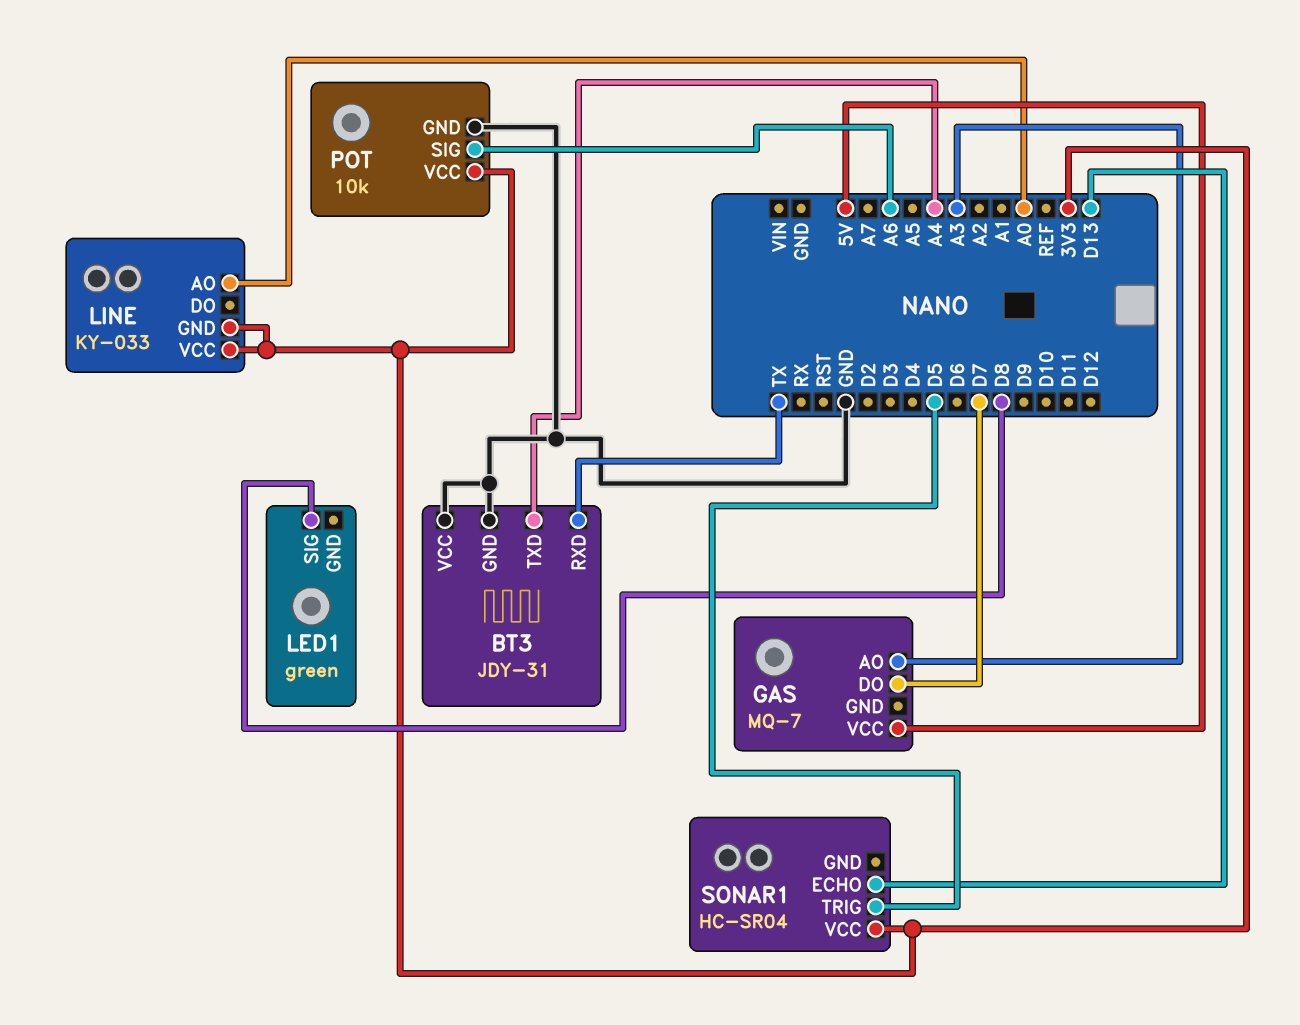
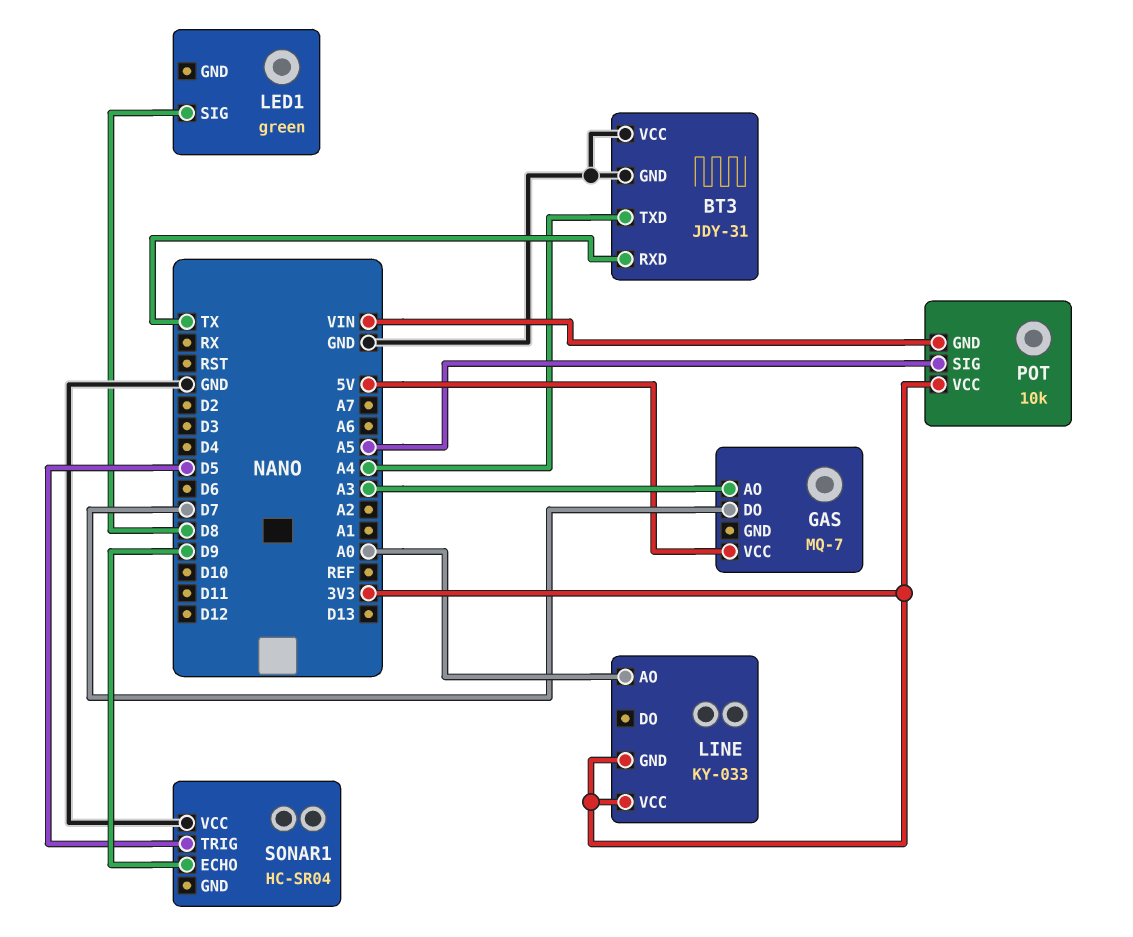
POT pin GND: GND -> VIN
POT pin SIG: A6 -> A5
SONAR1 pin ECHO: D13 -> D9
SONAR1 pin VCC: 3V3 -> GND

